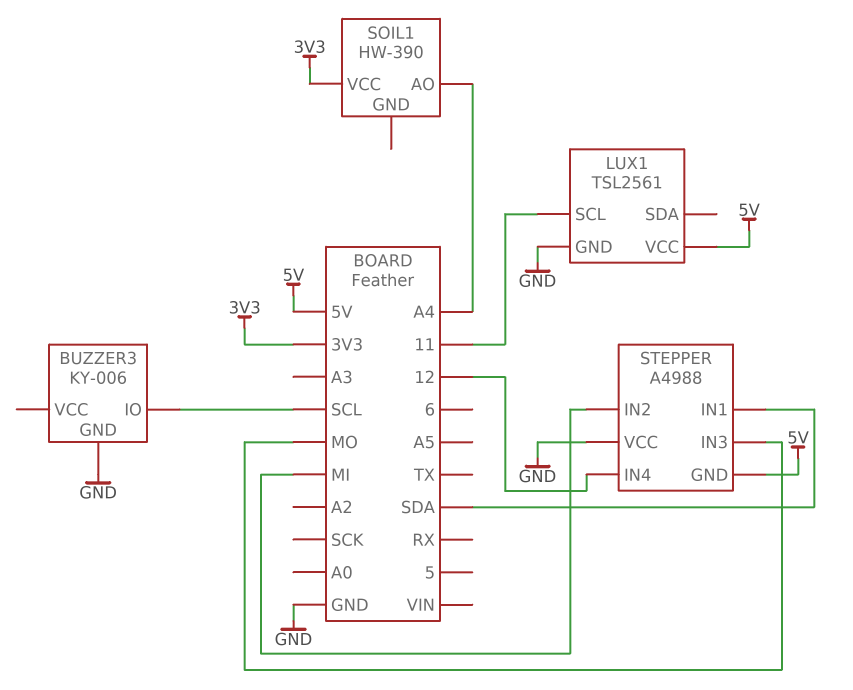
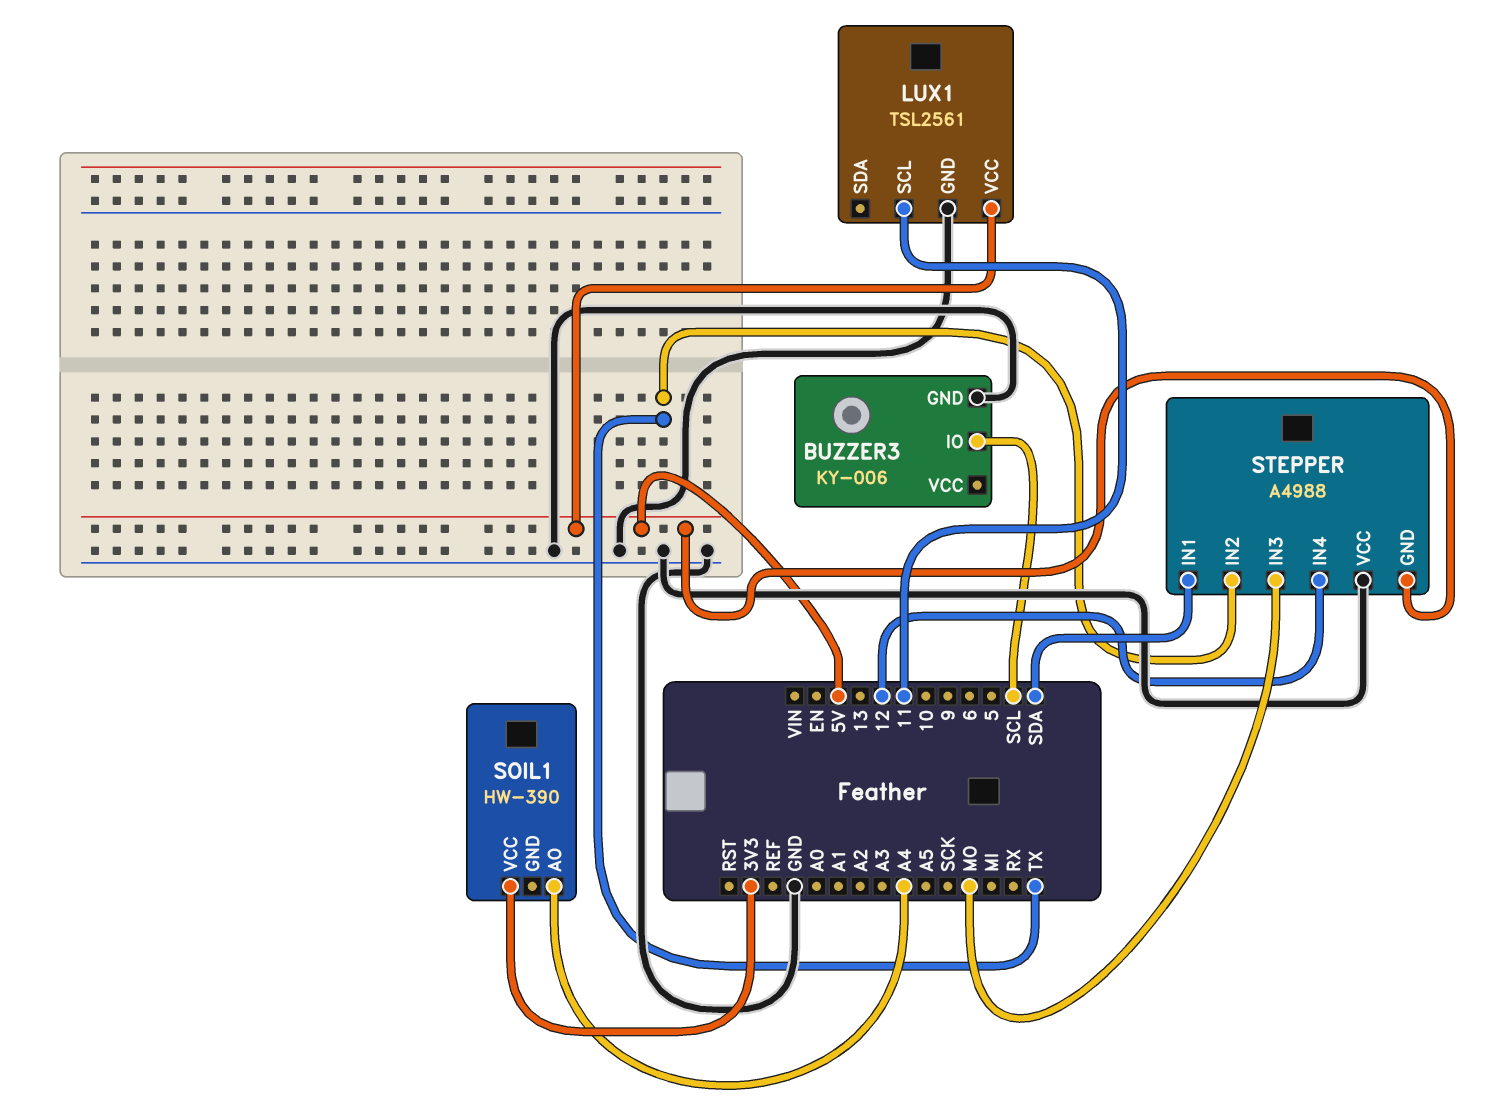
STEPPER pin IN2: MI -> TX

